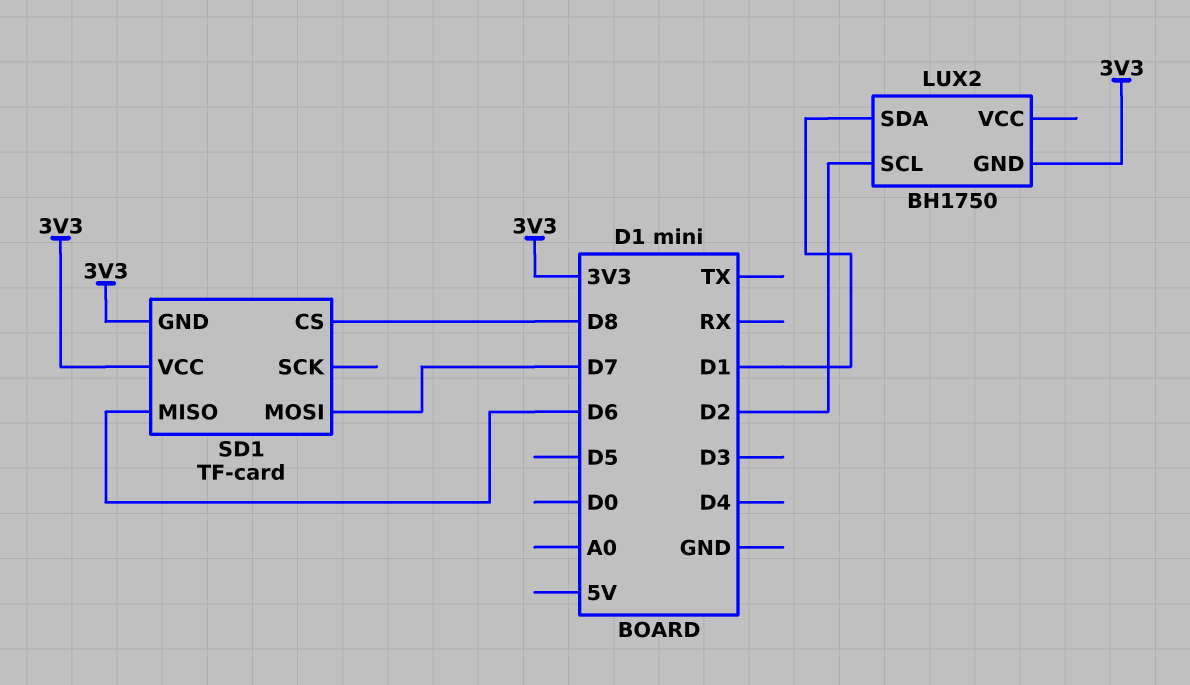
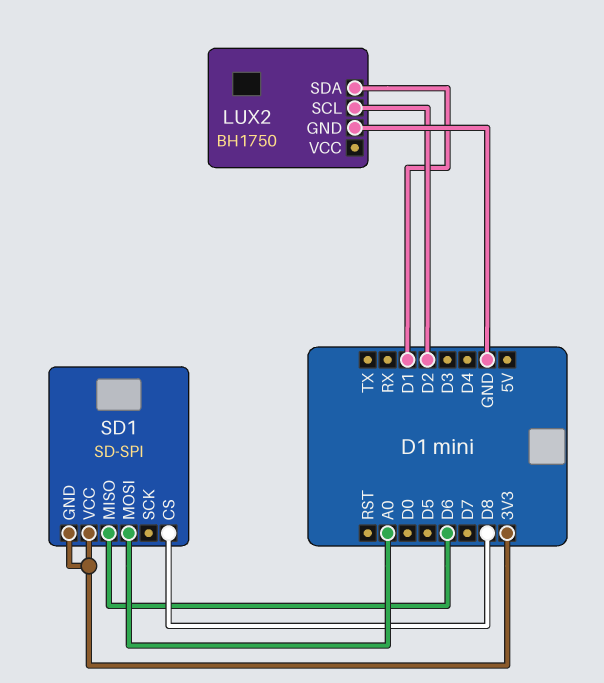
LUX2 pin GND: 3V3 -> GND
SD1: TF-card -> SD-SPI
SD1 pin MOSI: D7 -> A0

